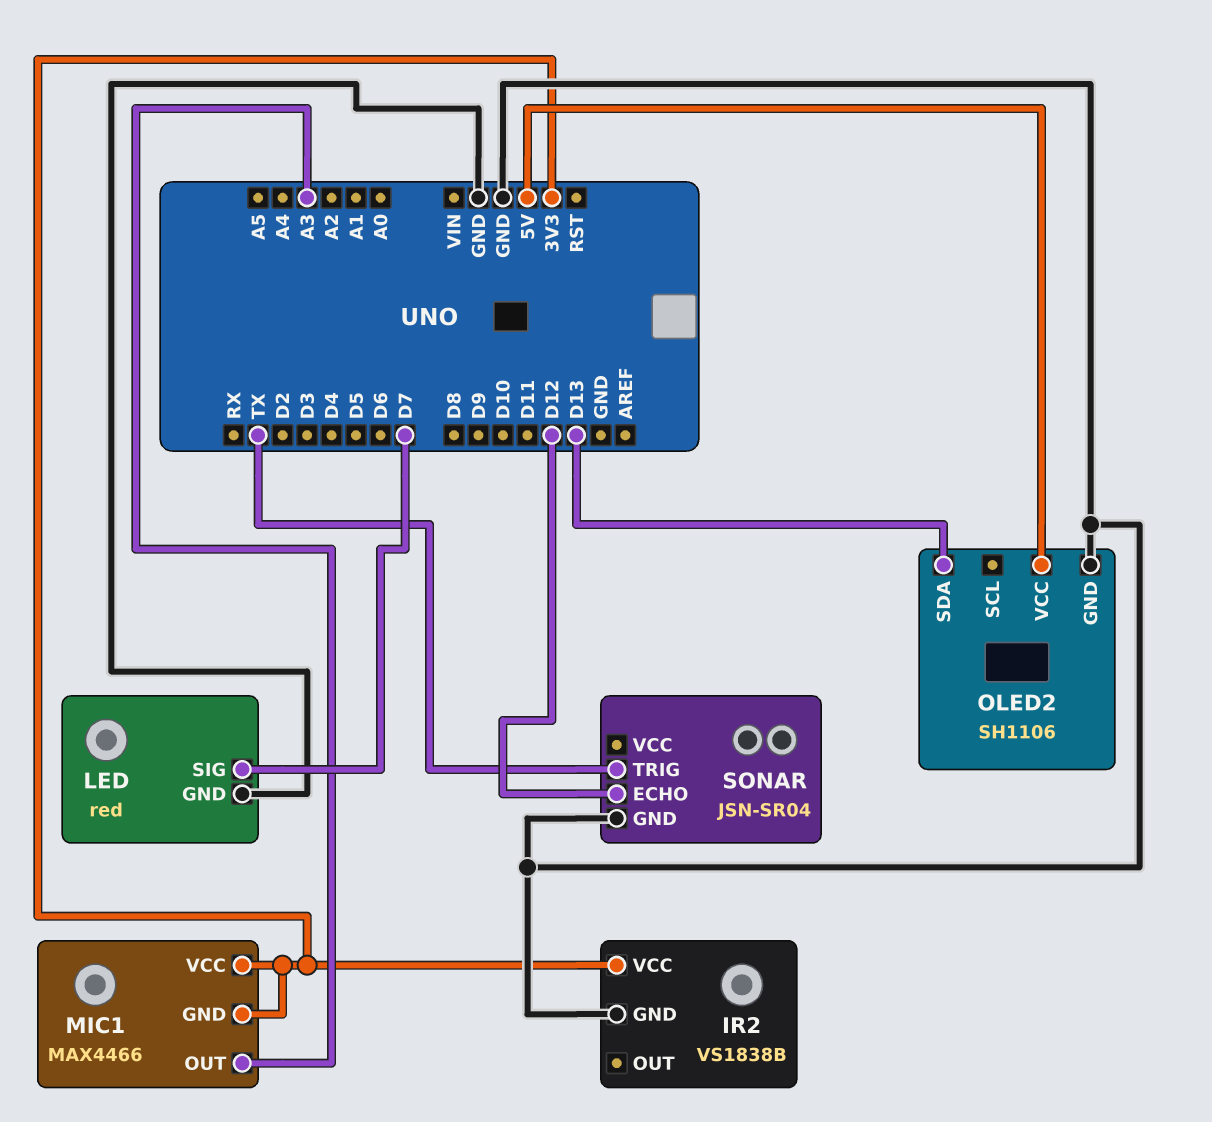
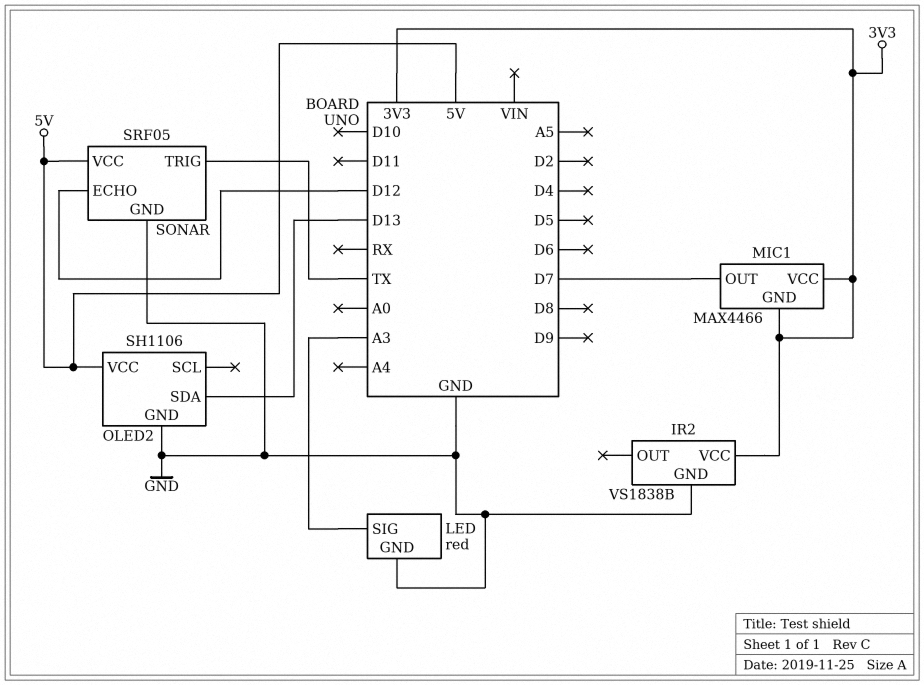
LED pin SIG: D7 -> A3
MIC1 pin OUT: A3 -> D7
SONAR: JSN-SR04 -> SRF05
SONAR pin VCC: none -> 5V

